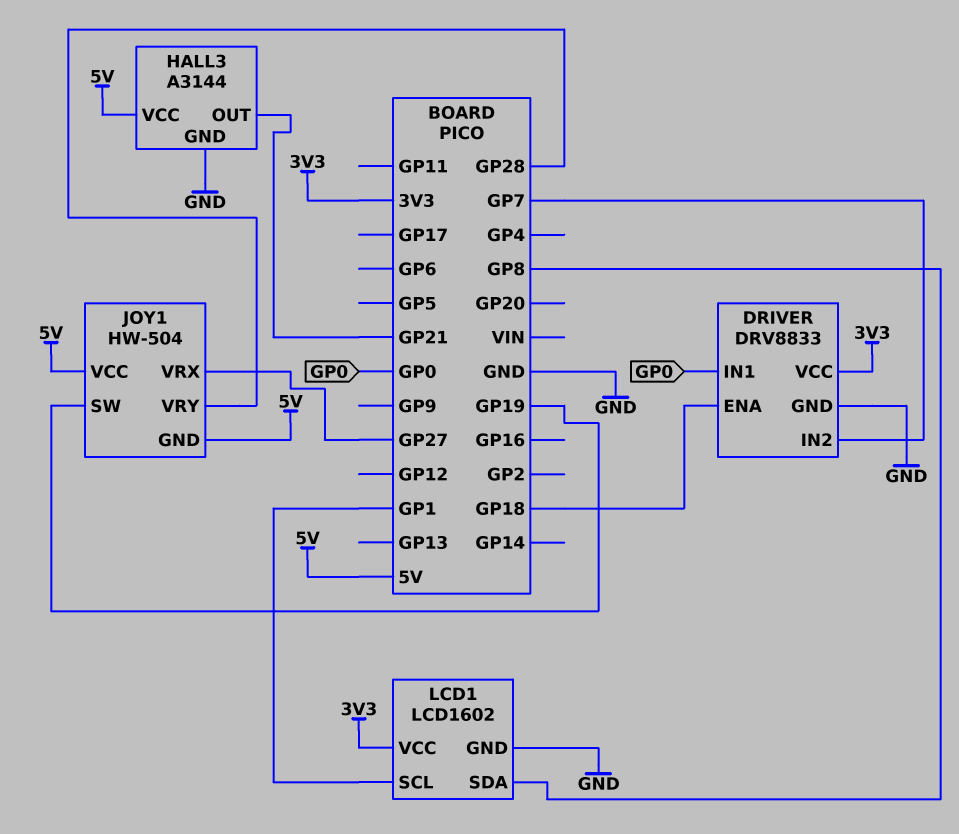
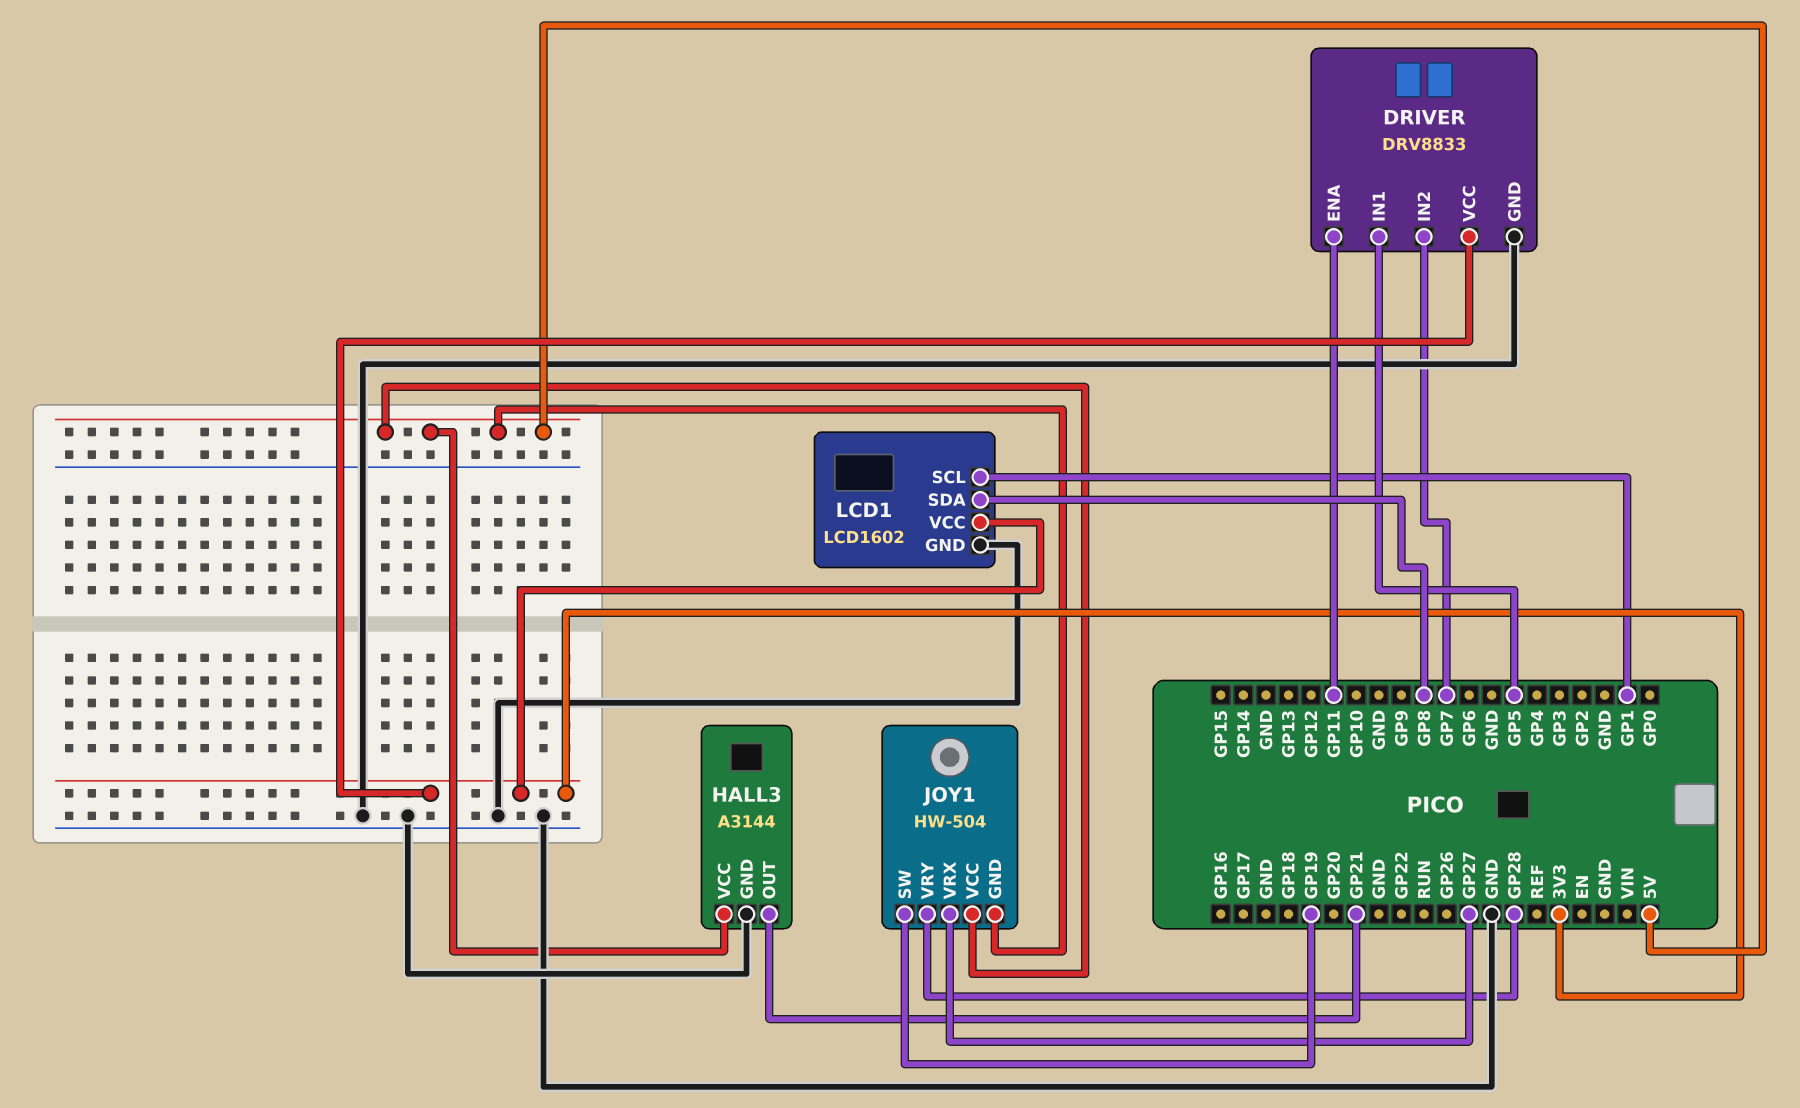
DRIVER pin ENA: GP18 -> GP11
DRIVER pin IN1: GP0 -> GP5

